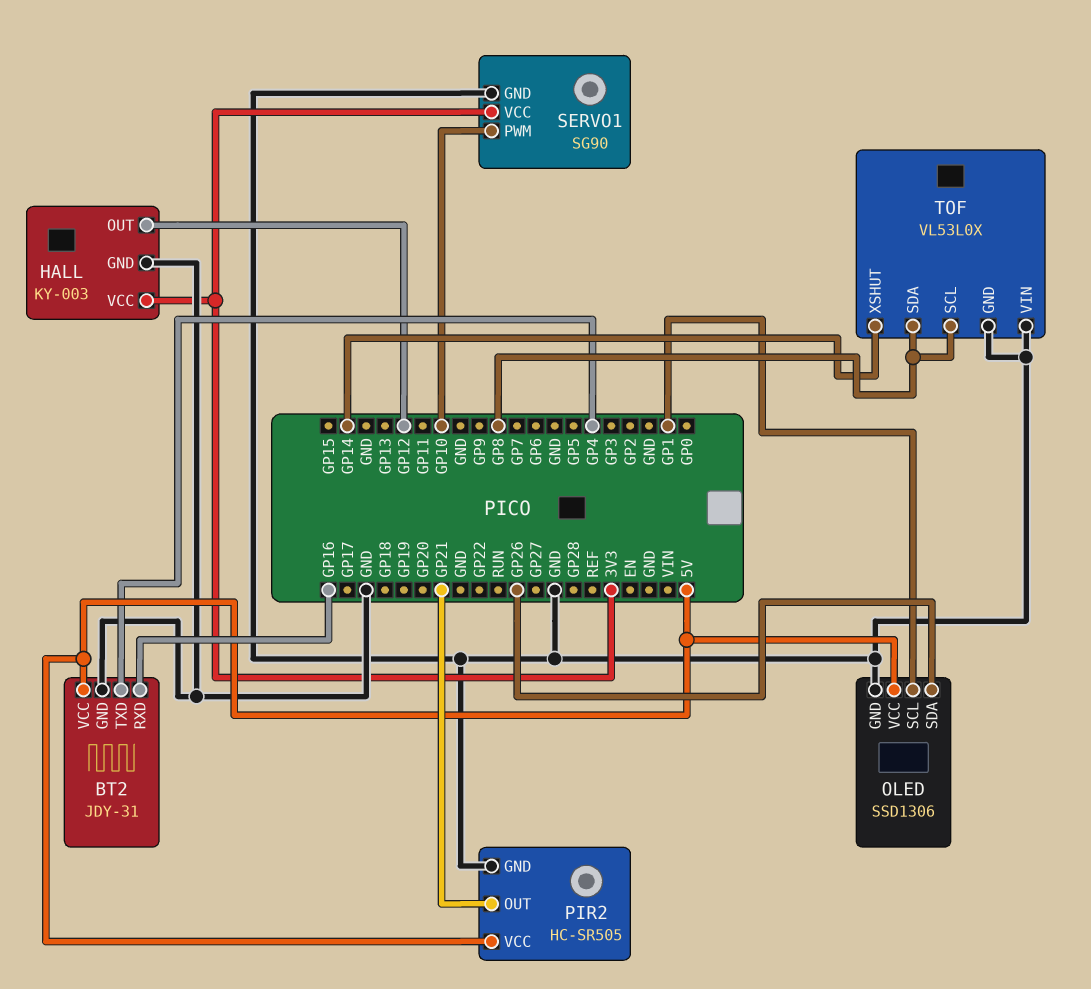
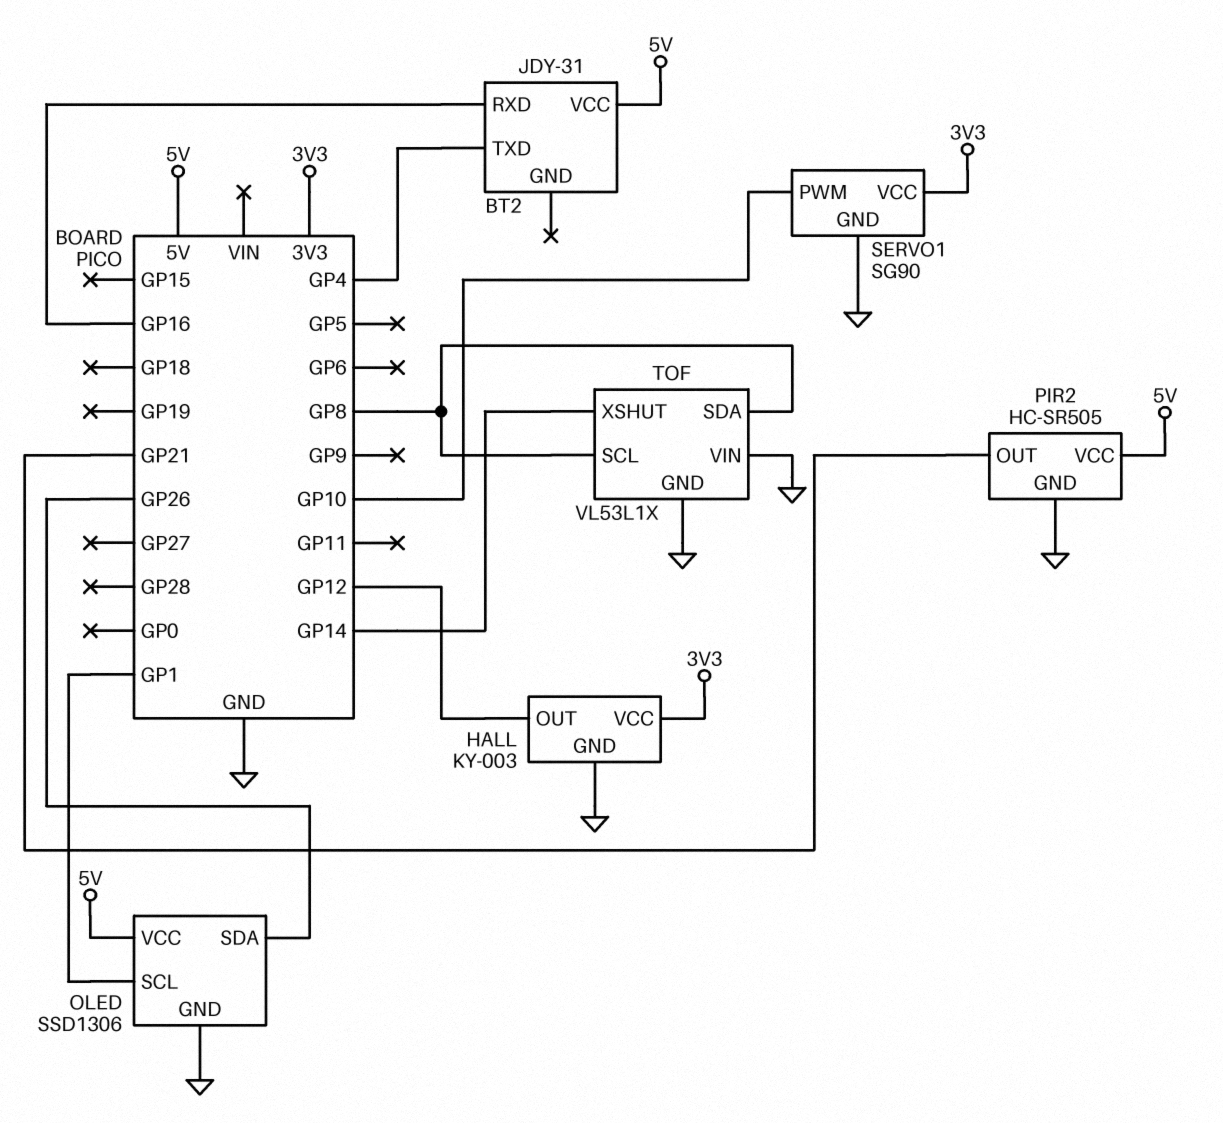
BT2 pin GND: GND -> none
TOF: VL53L0X -> VL53L1X

